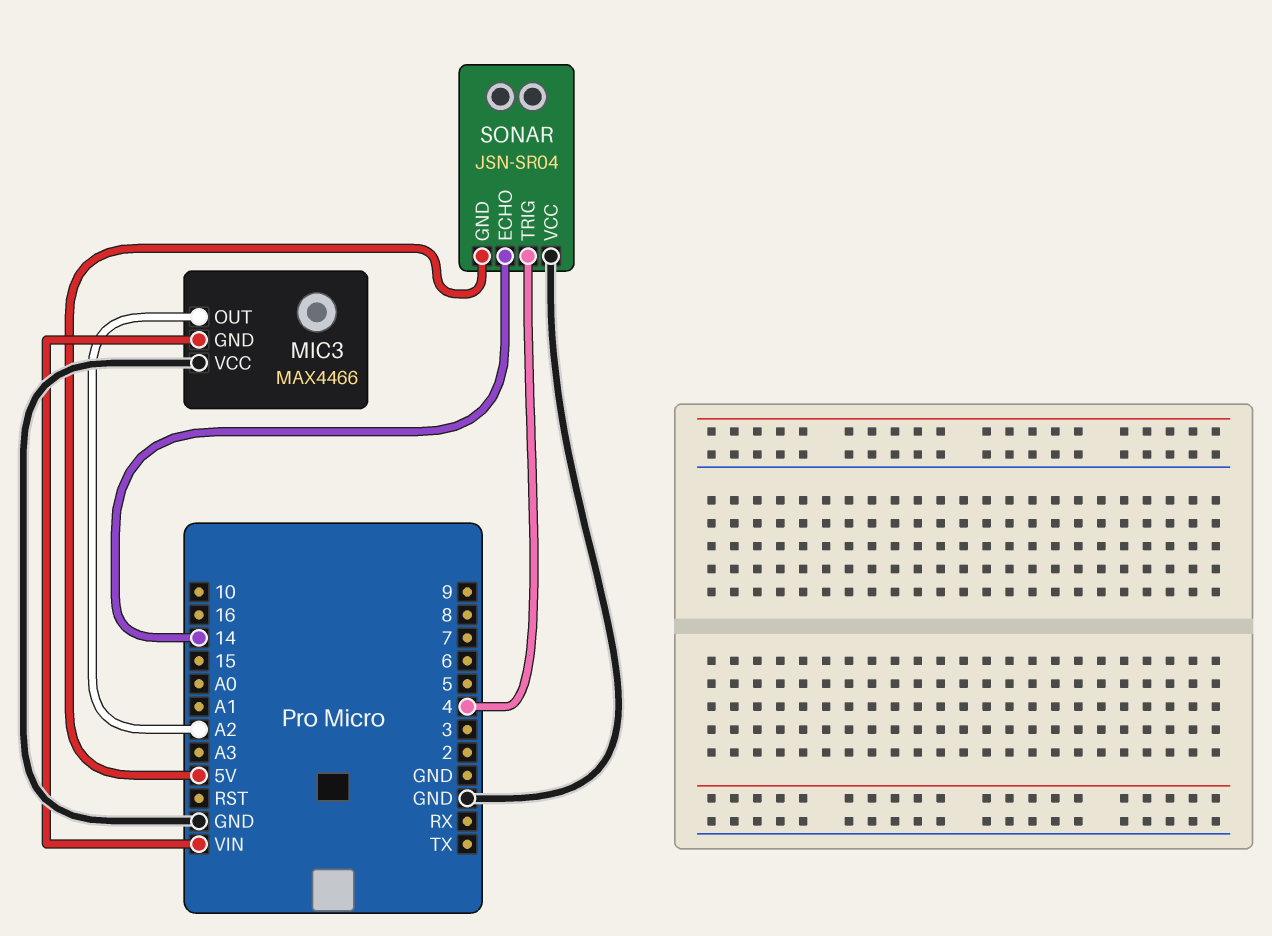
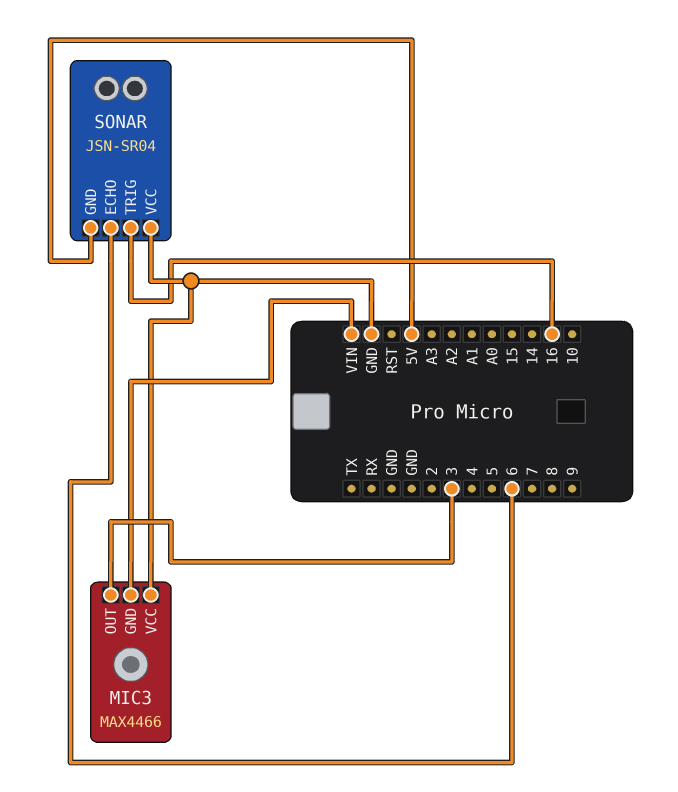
MIC3 pin OUT: A2 -> 3
SONAR pin ECHO: 14 -> 6
SONAR pin TRIG: 4 -> 16

